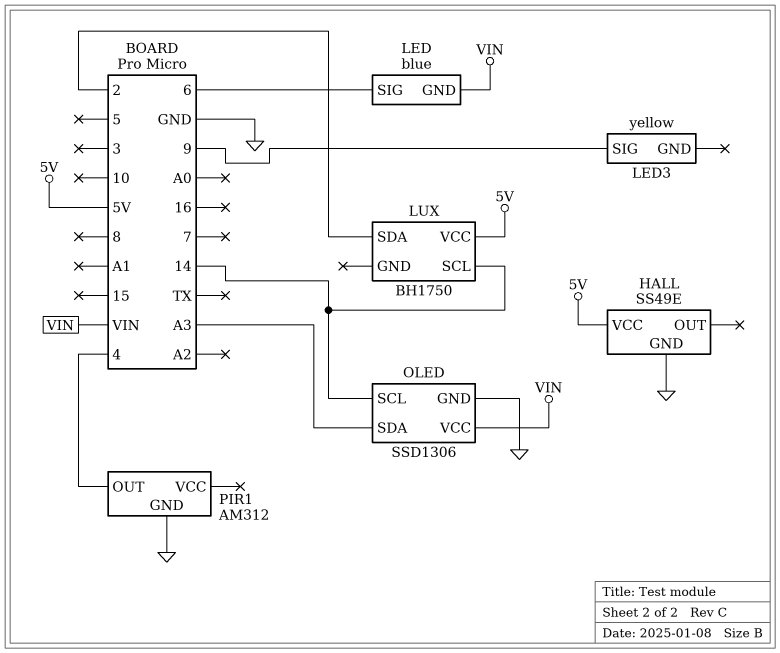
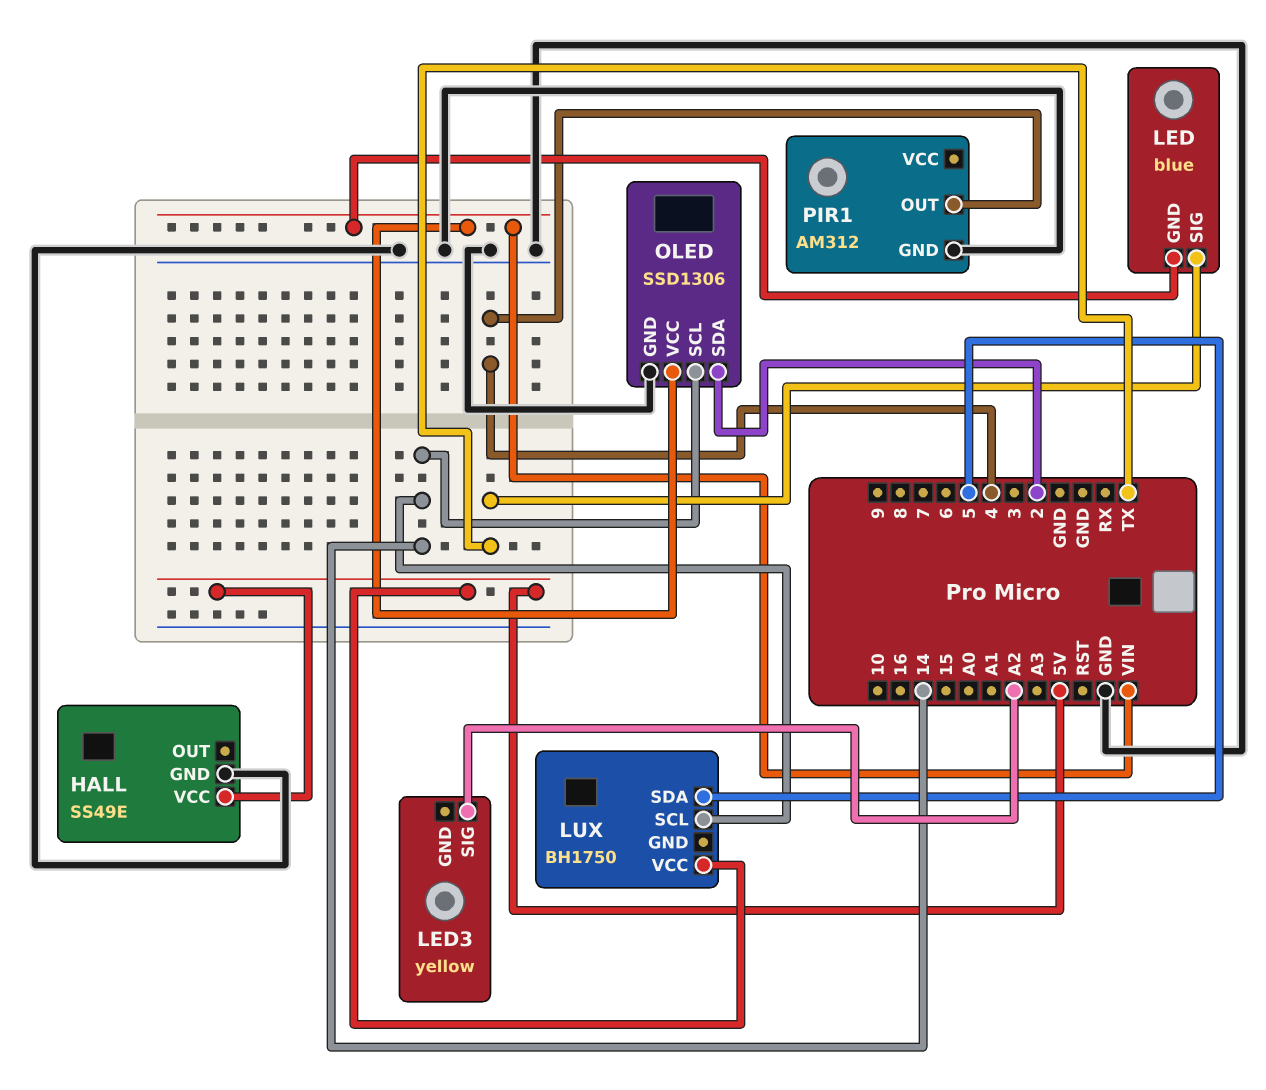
LED pin SIG: 6 -> TX
LED3 pin SIG: 9 -> A2
LUX pin SDA: 2 -> 5
OLED pin SDA: A3 -> 2

